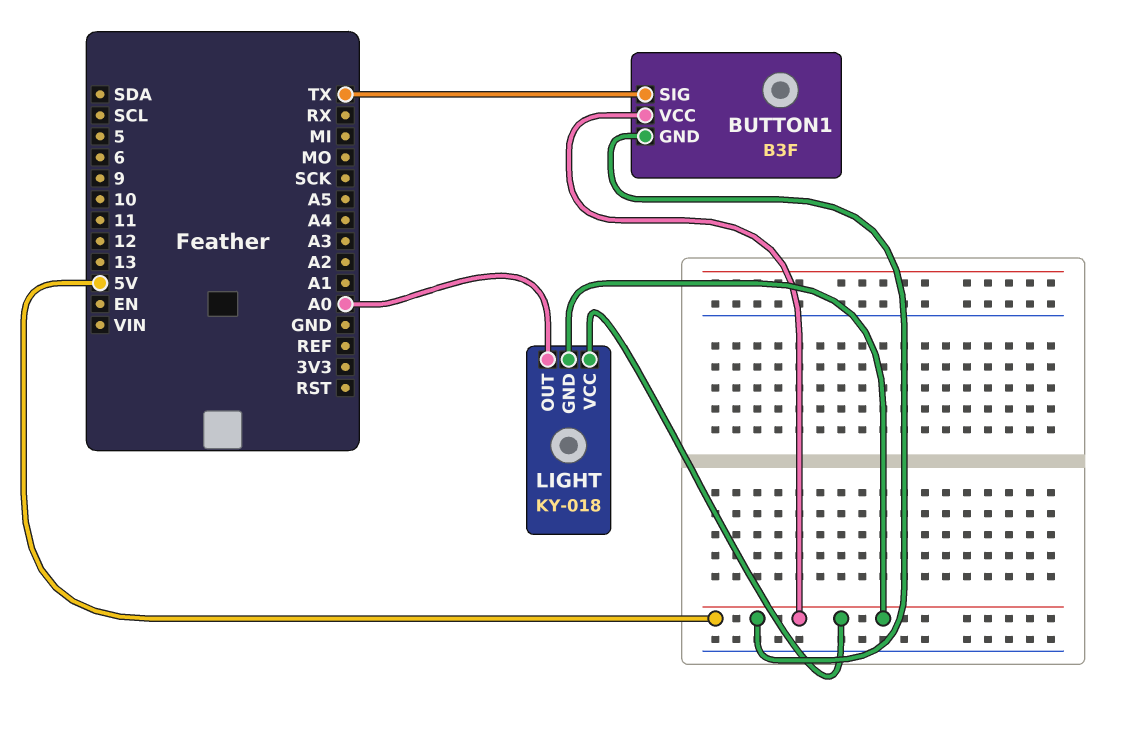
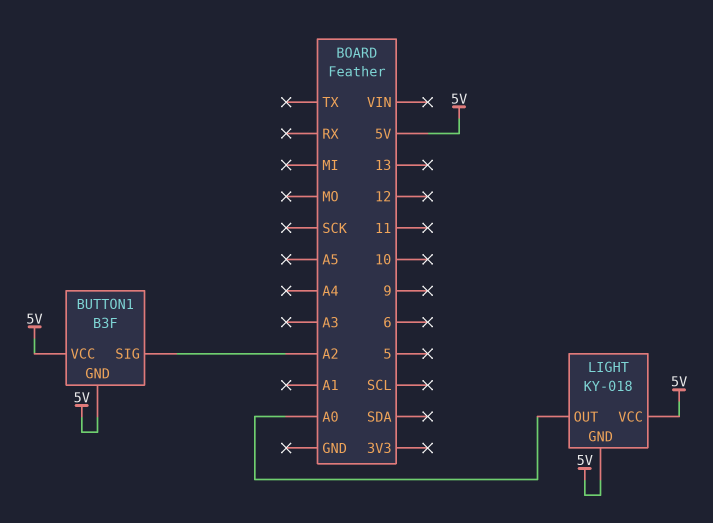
BUTTON1 pin SIG: TX -> A2

